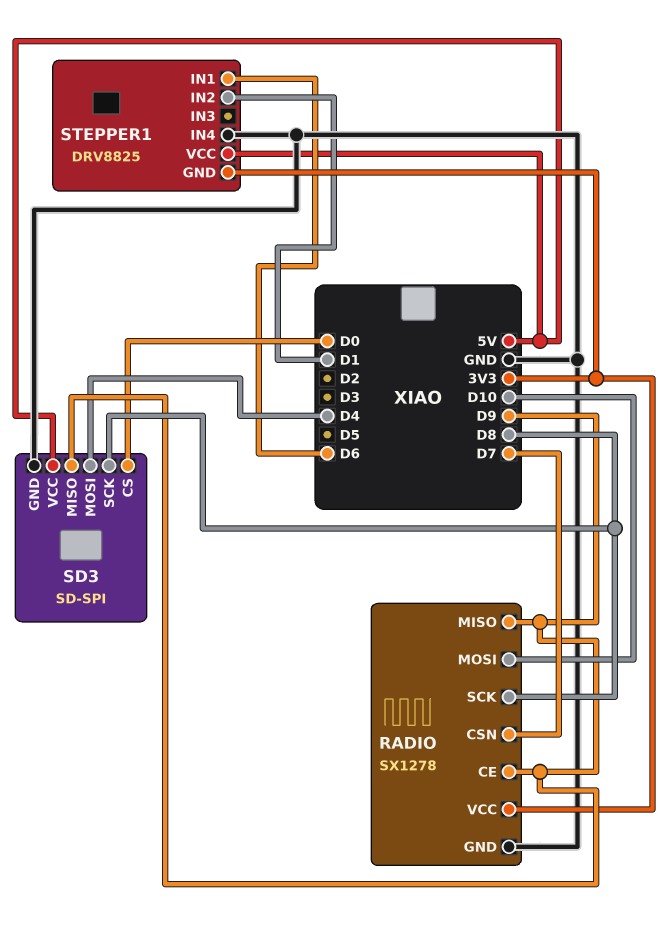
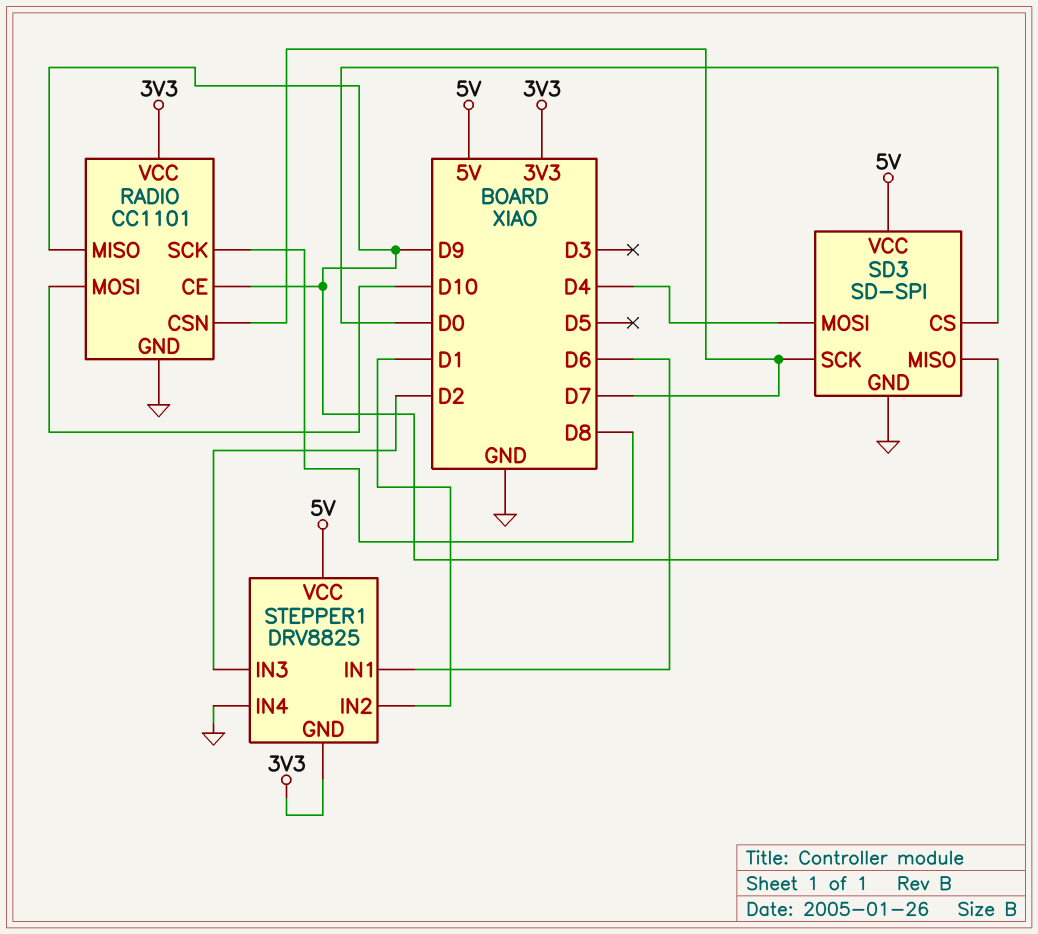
RADIO: SX1278 -> CC1101
SD3 pin SCK: D8 -> D7
STEPPER1 pin IN3: none -> D2

